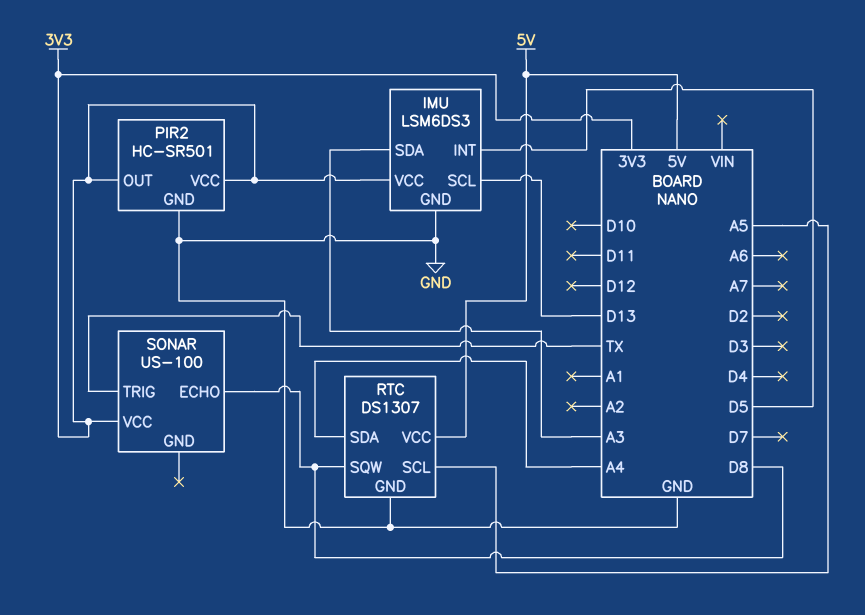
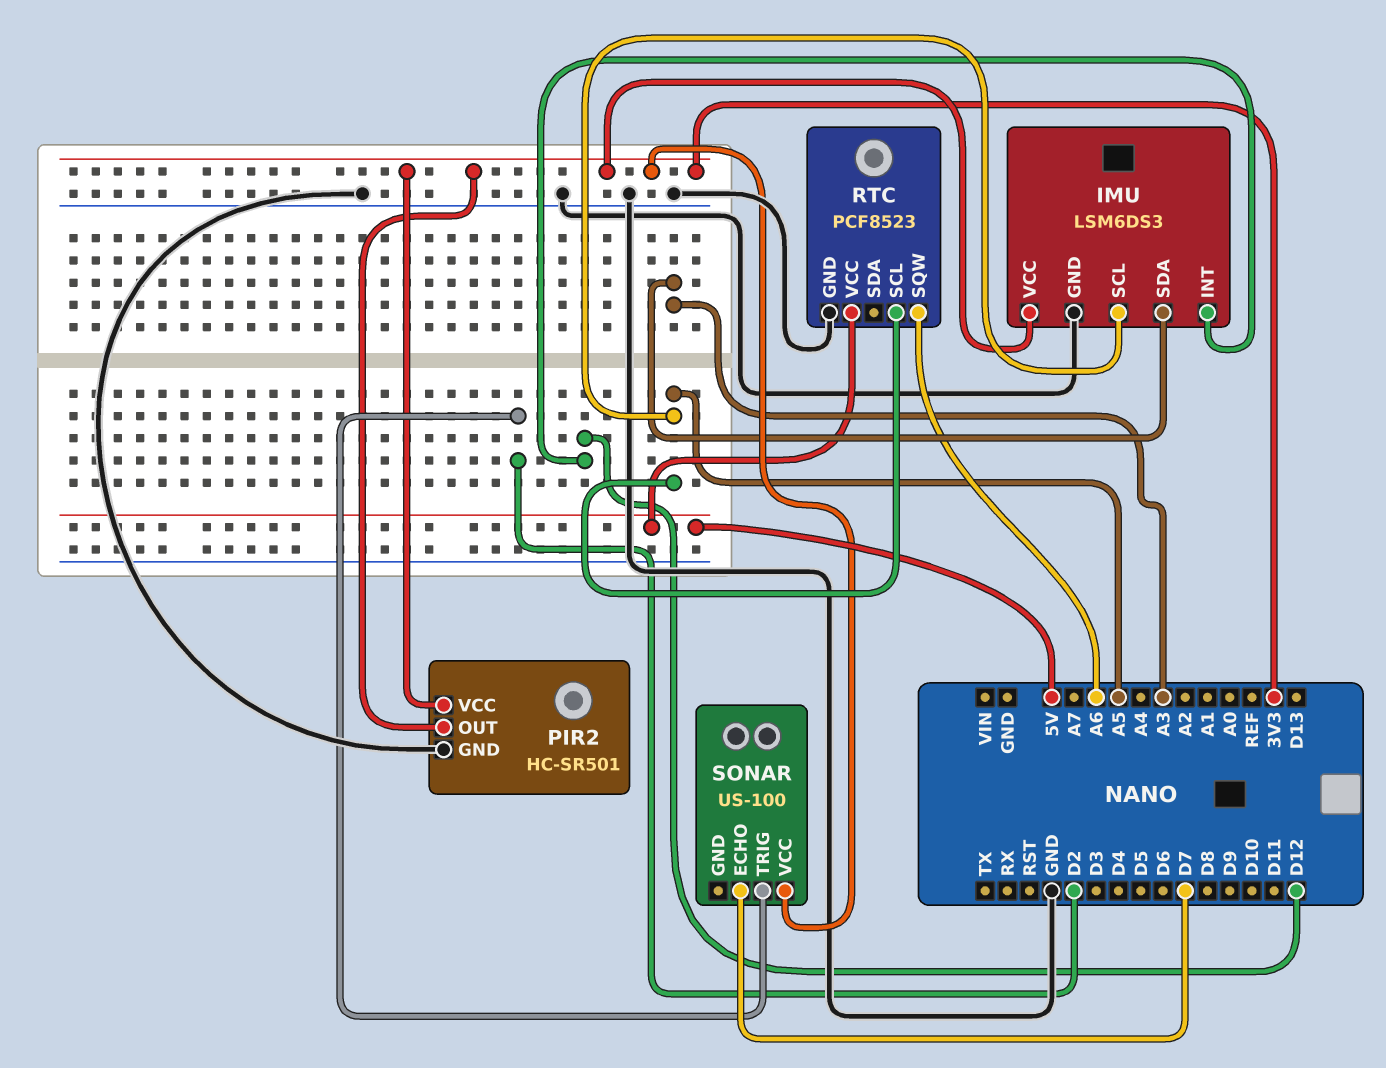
IMU pin INT: D5 -> D12
IMU pin SCL: D13 -> A5
RTC: DS1307 -> PCF8523
RTC pin SDA: A4 -> none
RTC pin SQW: D8 -> A6
SONAR pin ECHO: D8 -> D7
SONAR pin TRIG: TX -> D2

